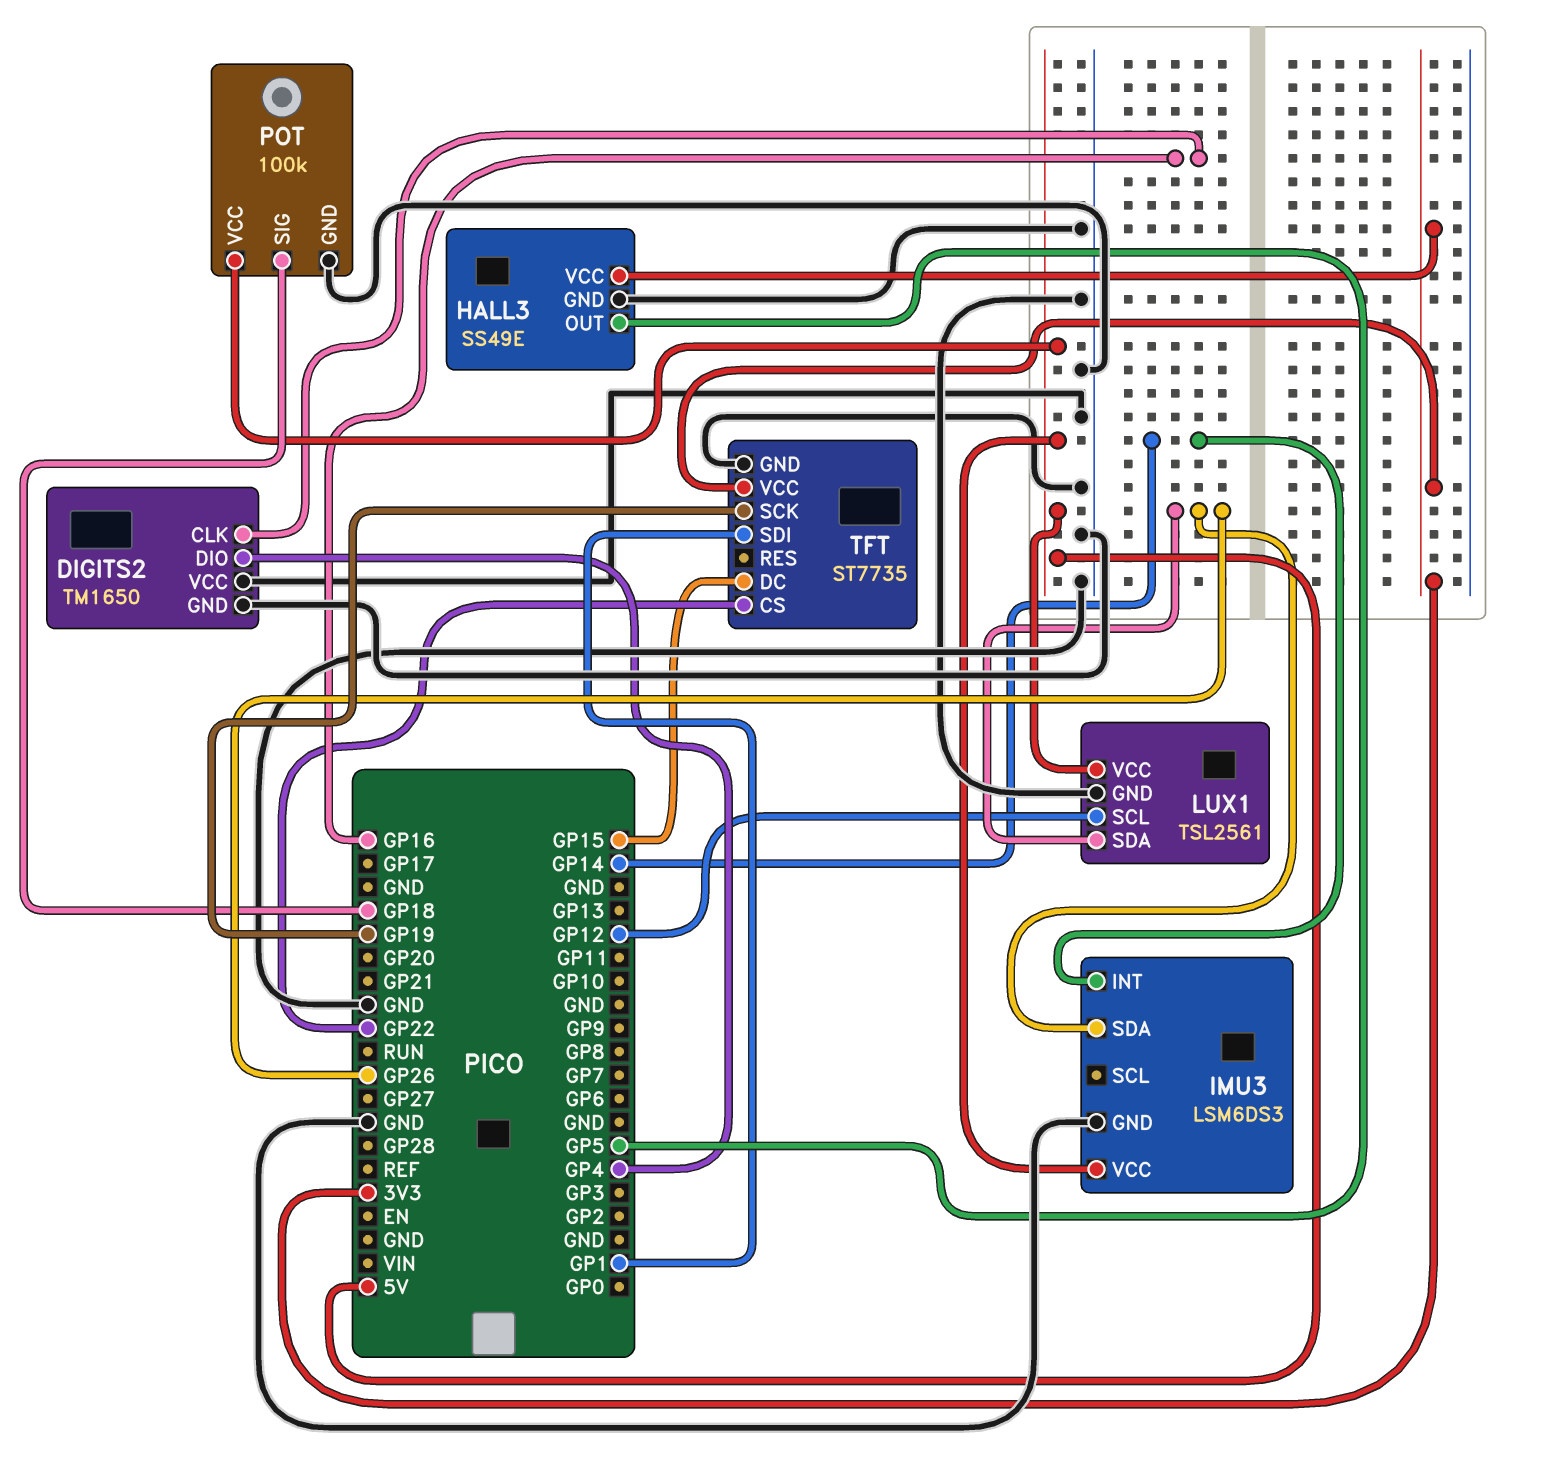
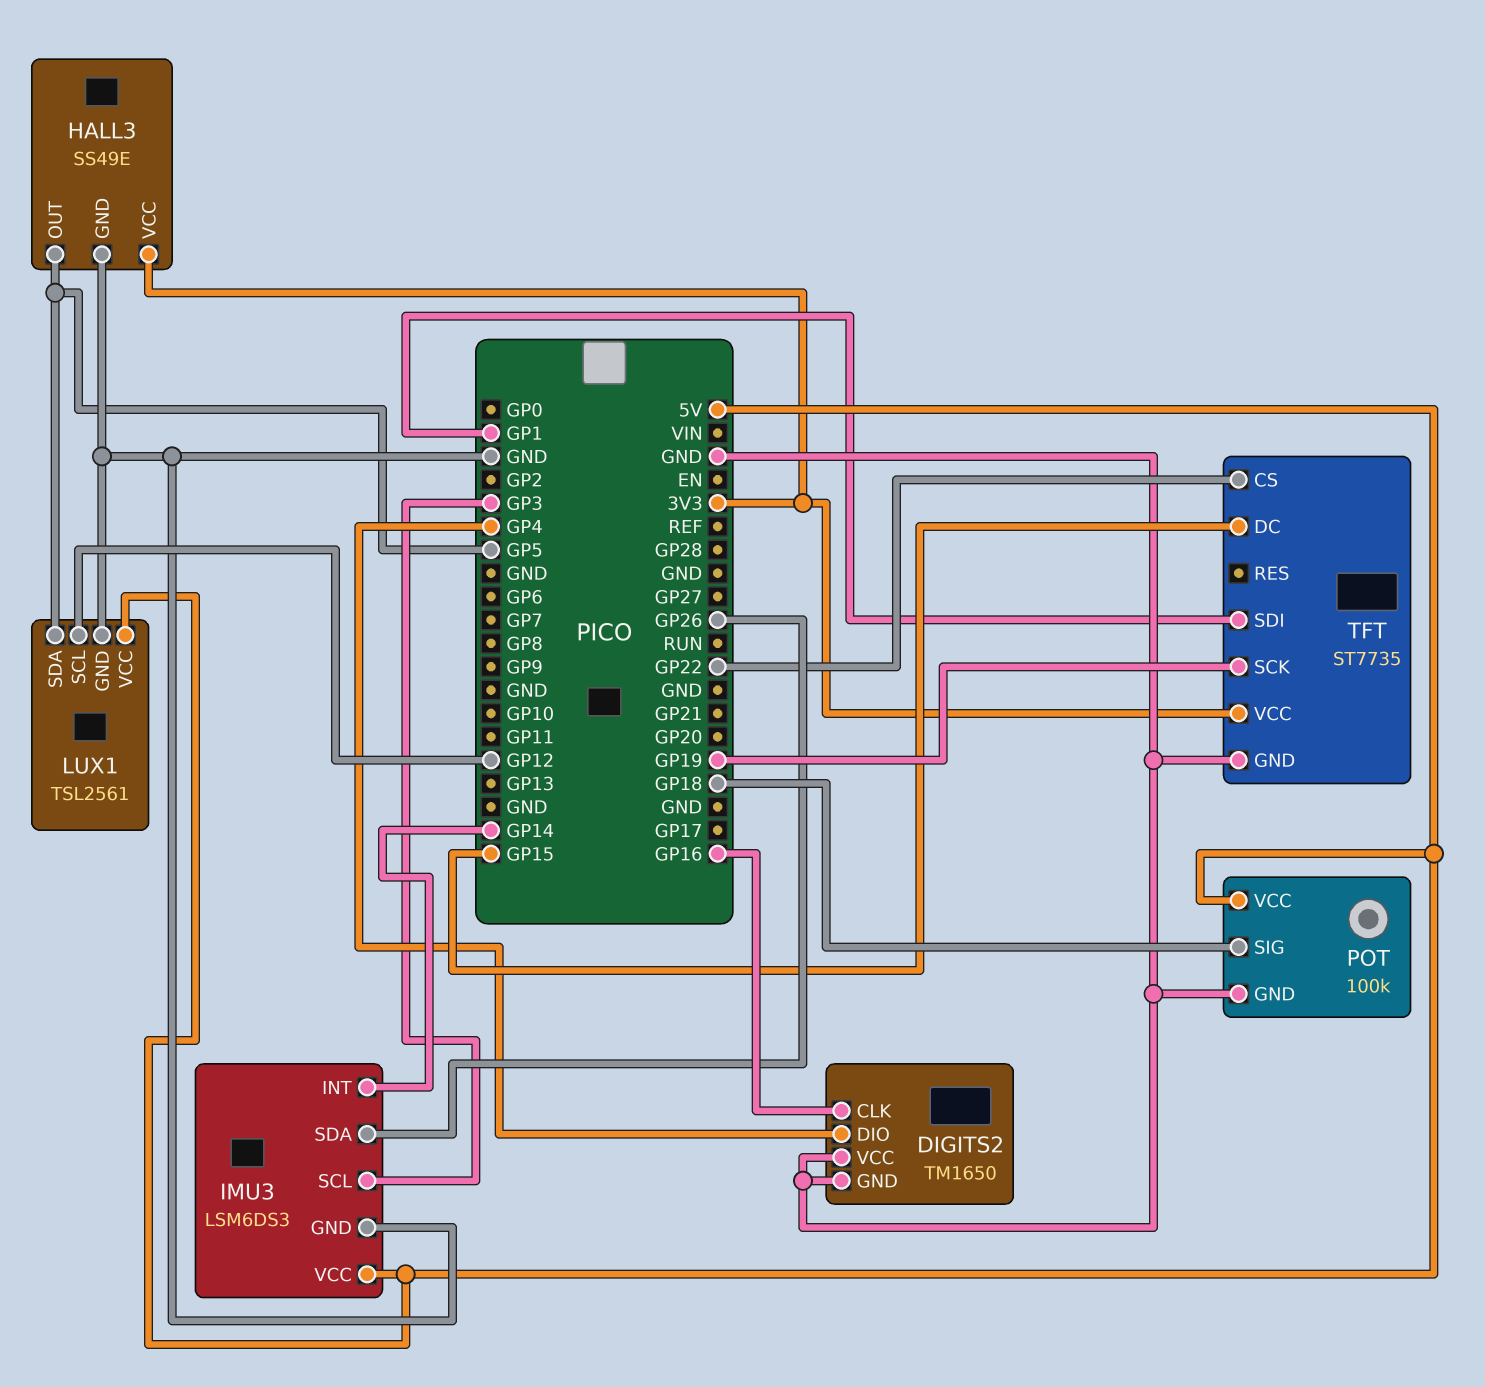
IMU3 pin SCL: none -> GP3
LUX1 pin SDA: GP26 -> GP5

